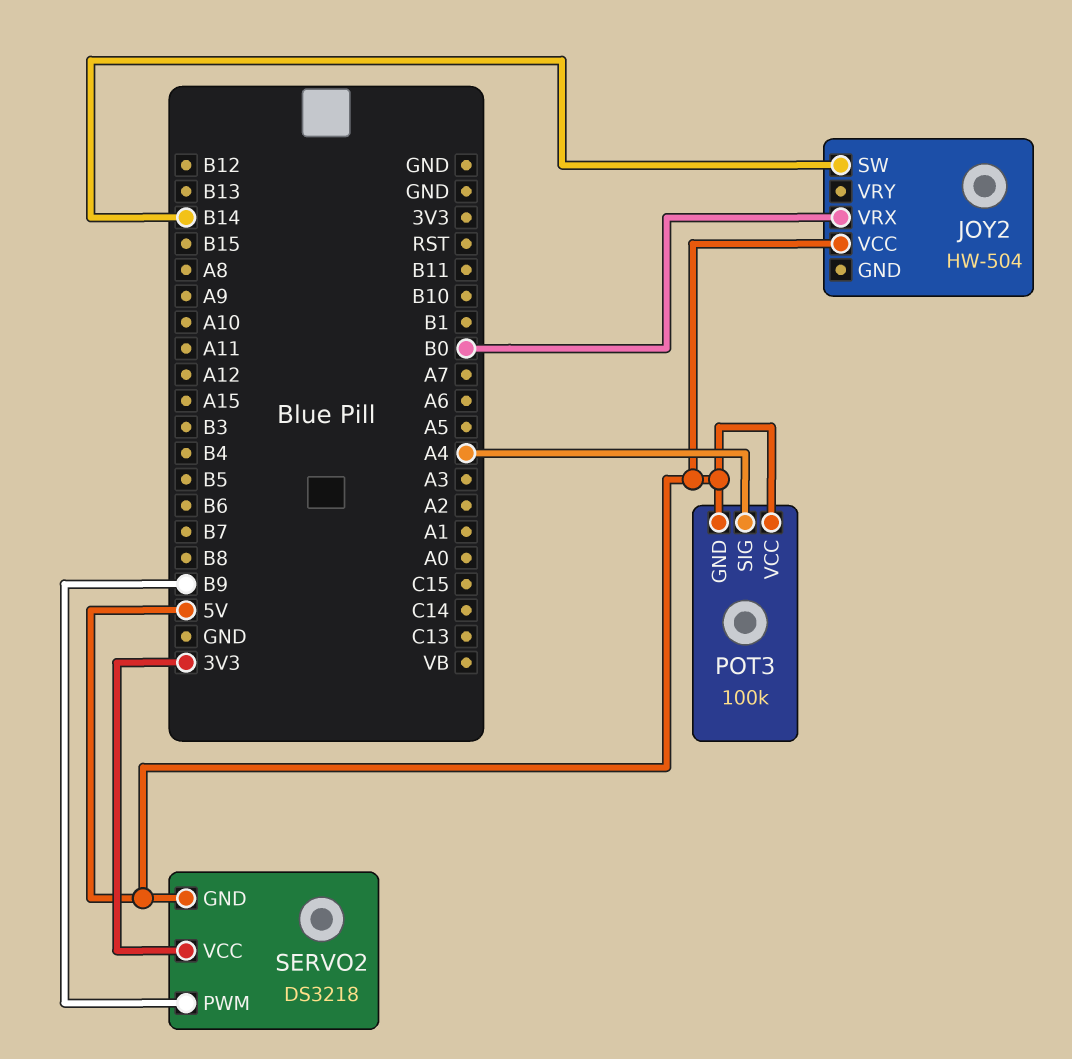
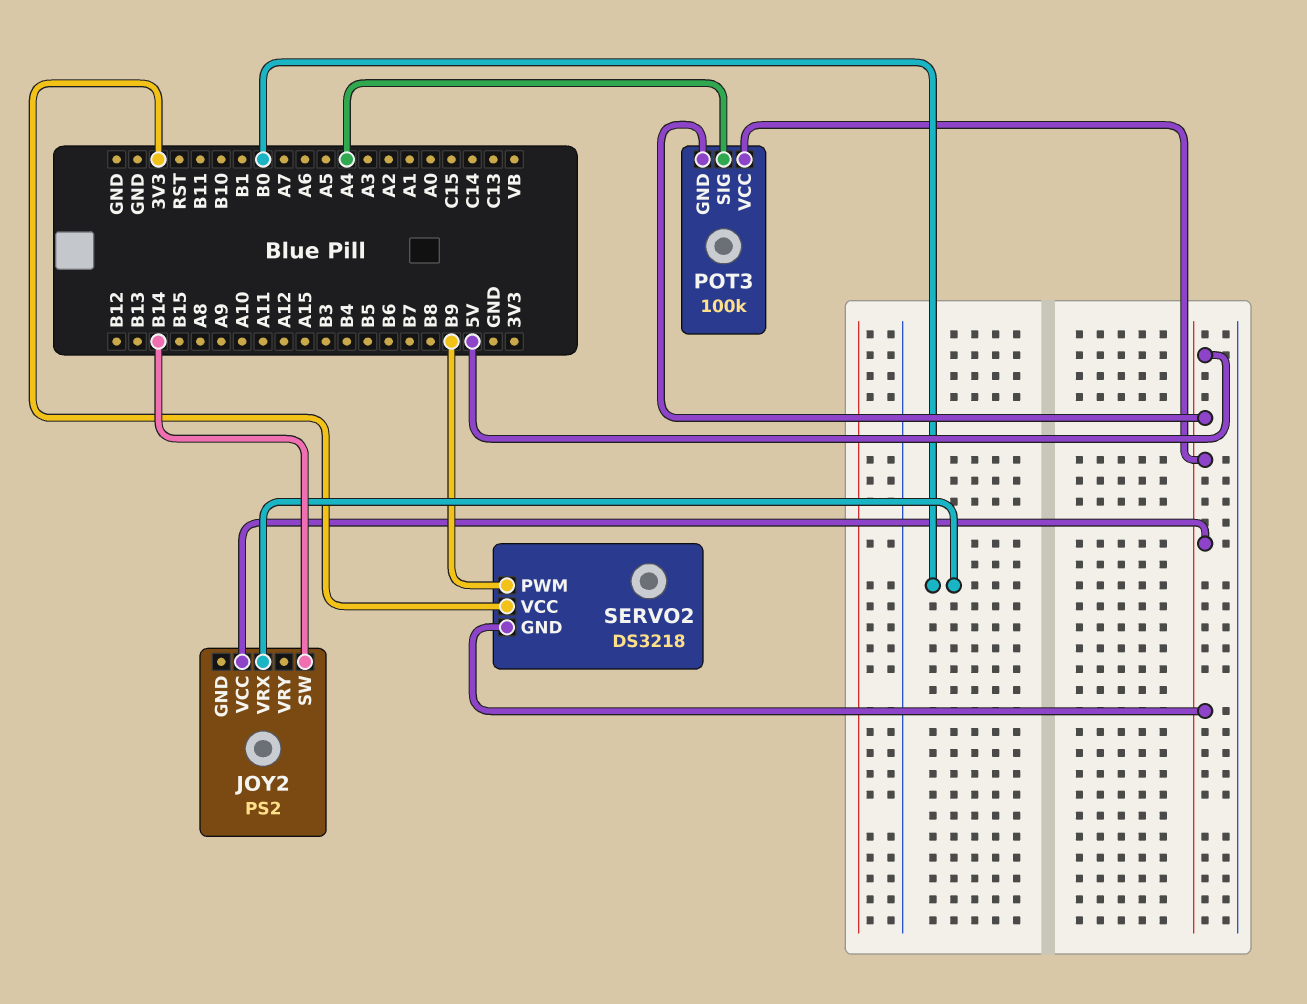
JOY2: HW-504 -> PS2

